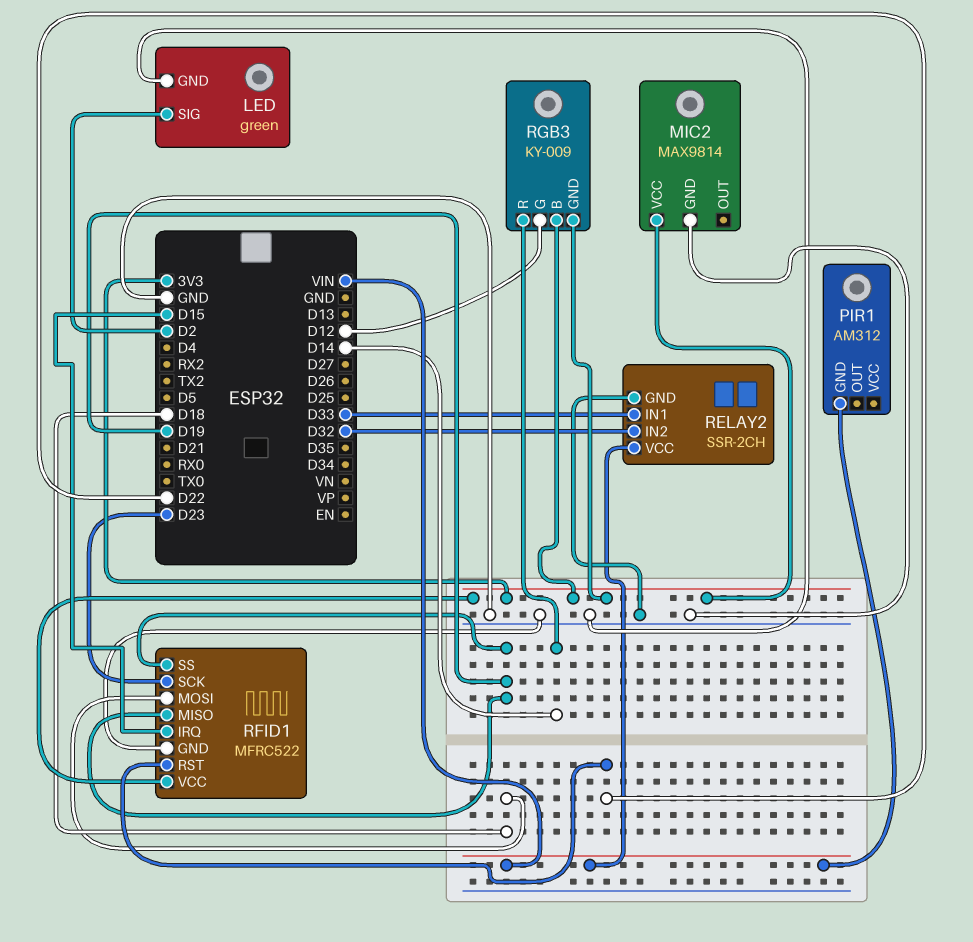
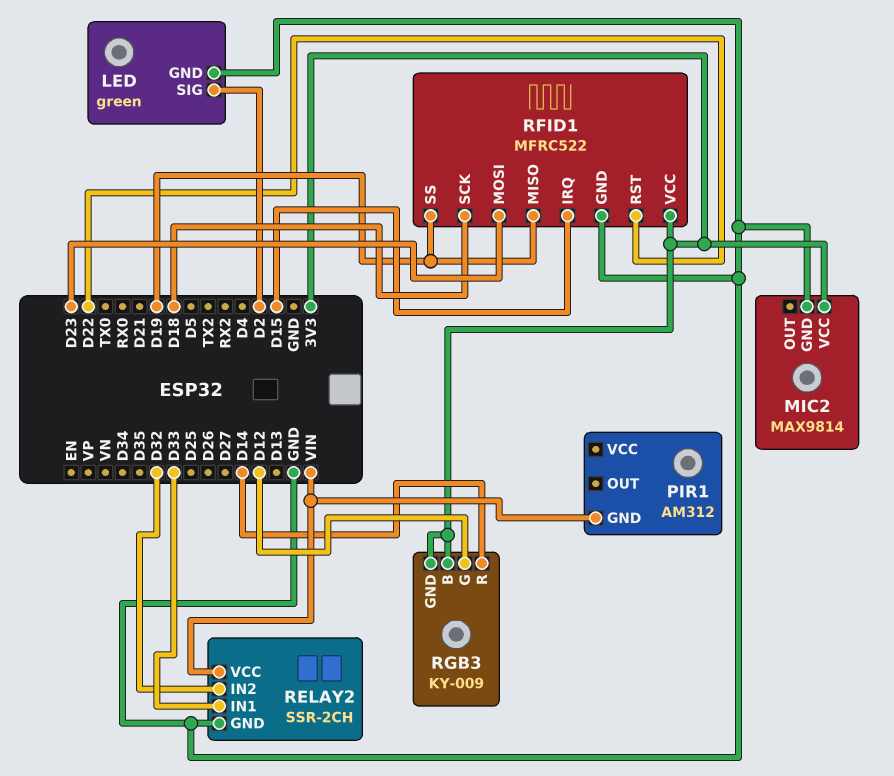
RFID1 pin MOSI: D18 -> D23
RFID1 pin SCK: D23 -> D18

